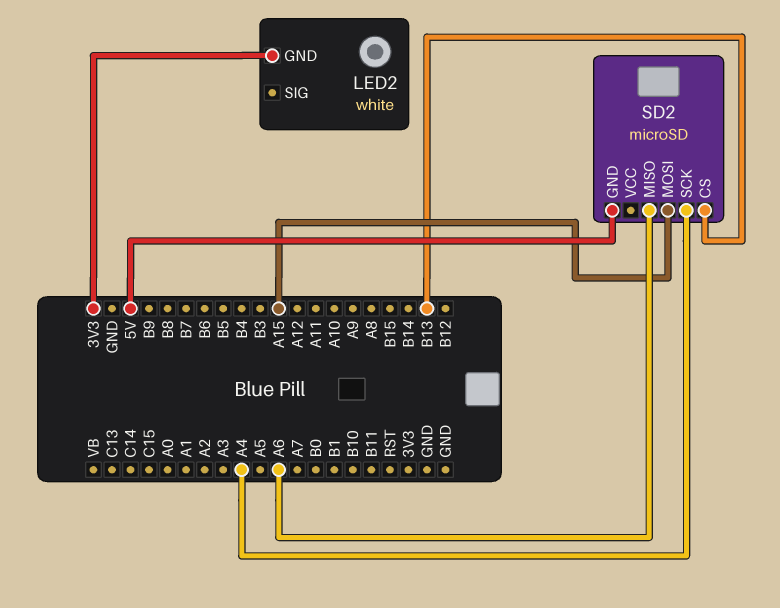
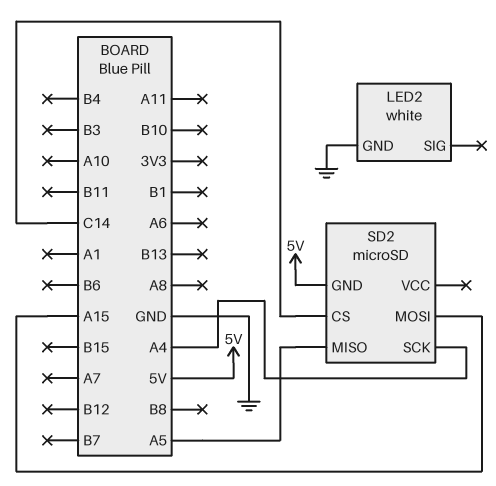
LED2 pin GND: 3V3 -> GND
SD2 pin CS: B13 -> C14
SD2 pin MISO: A6 -> A5

